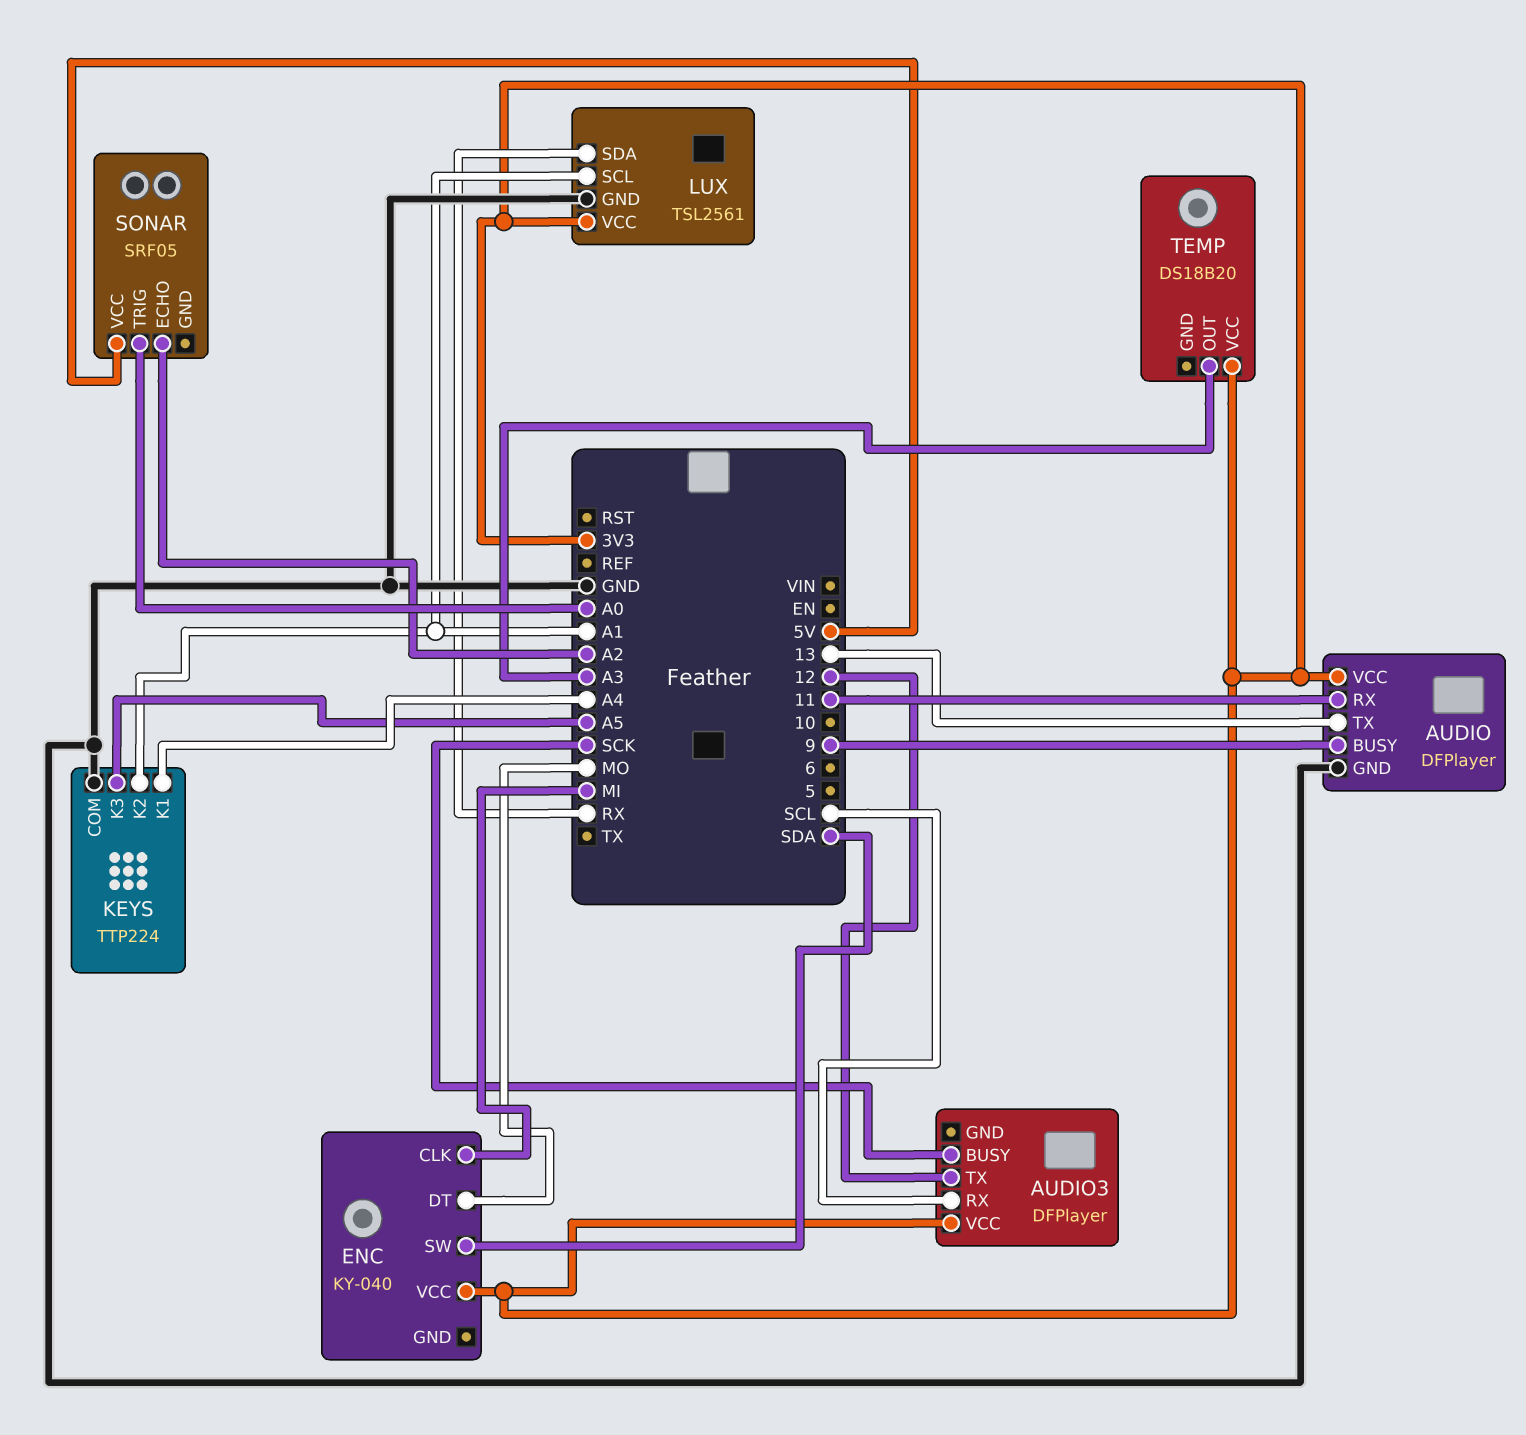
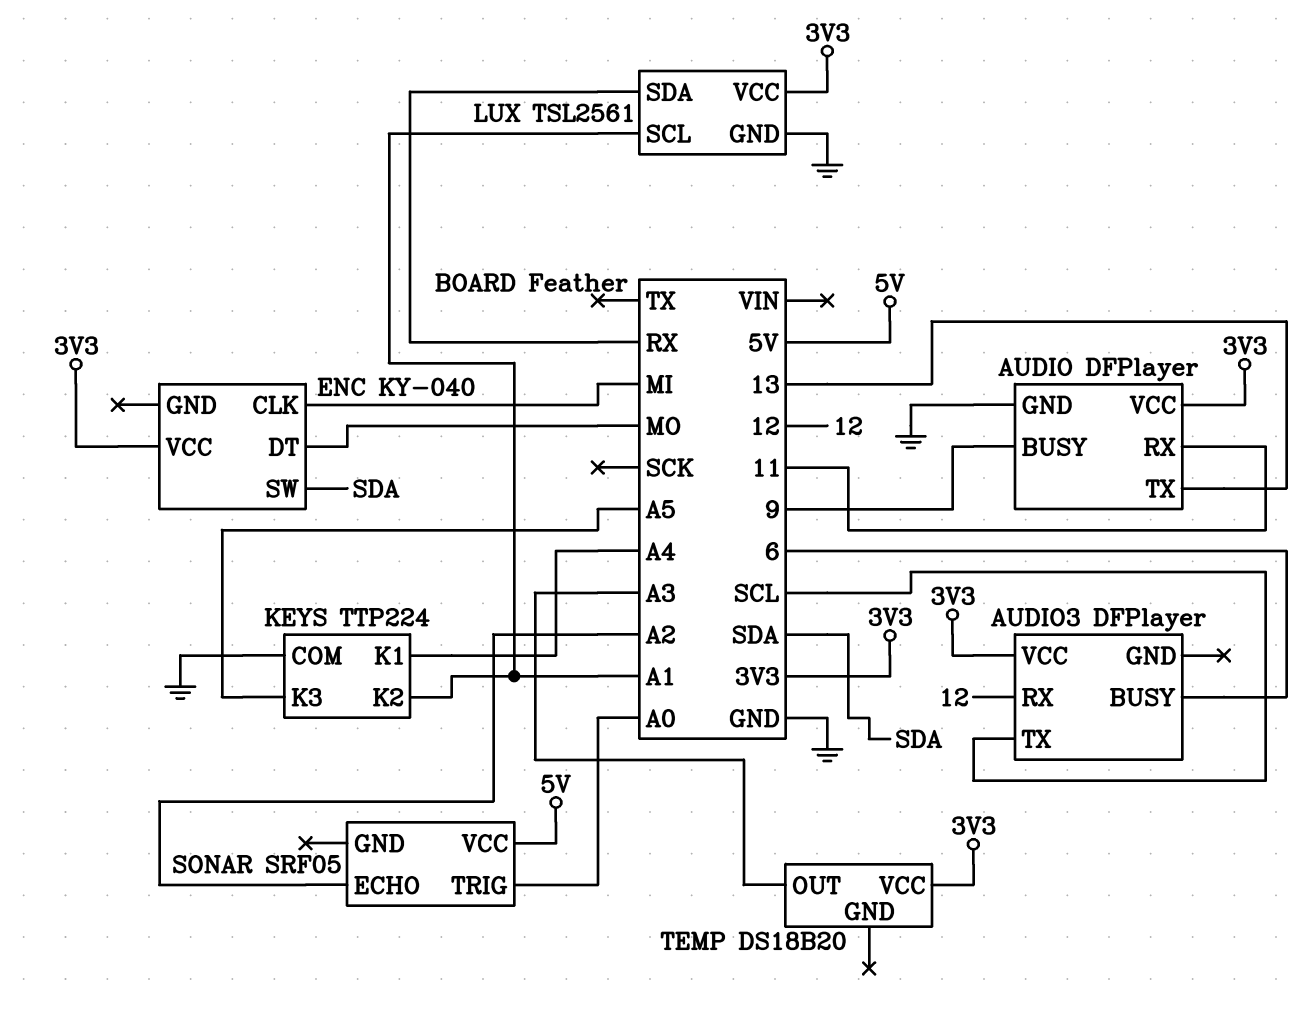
AUDIO3 pin BUSY: SCK -> 6
AUDIO3 pin RX: SCL -> 12
AUDIO3 pin TX: 12 -> SCL

